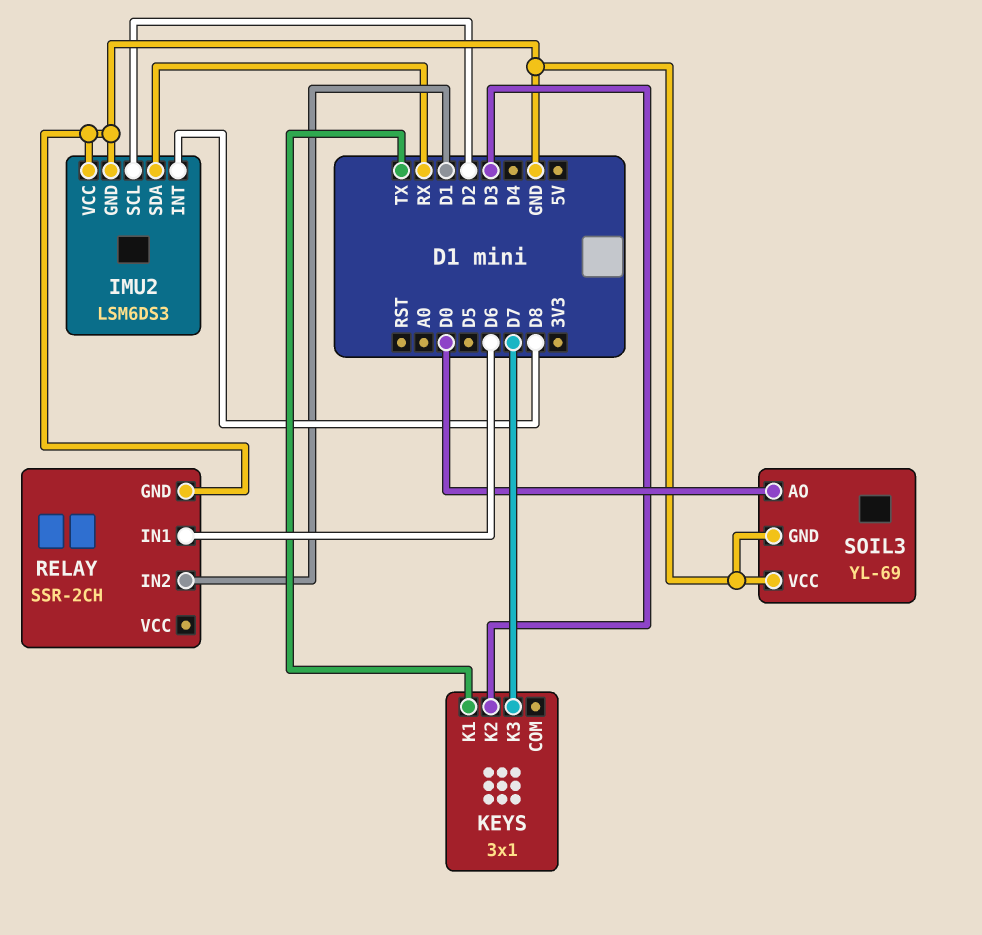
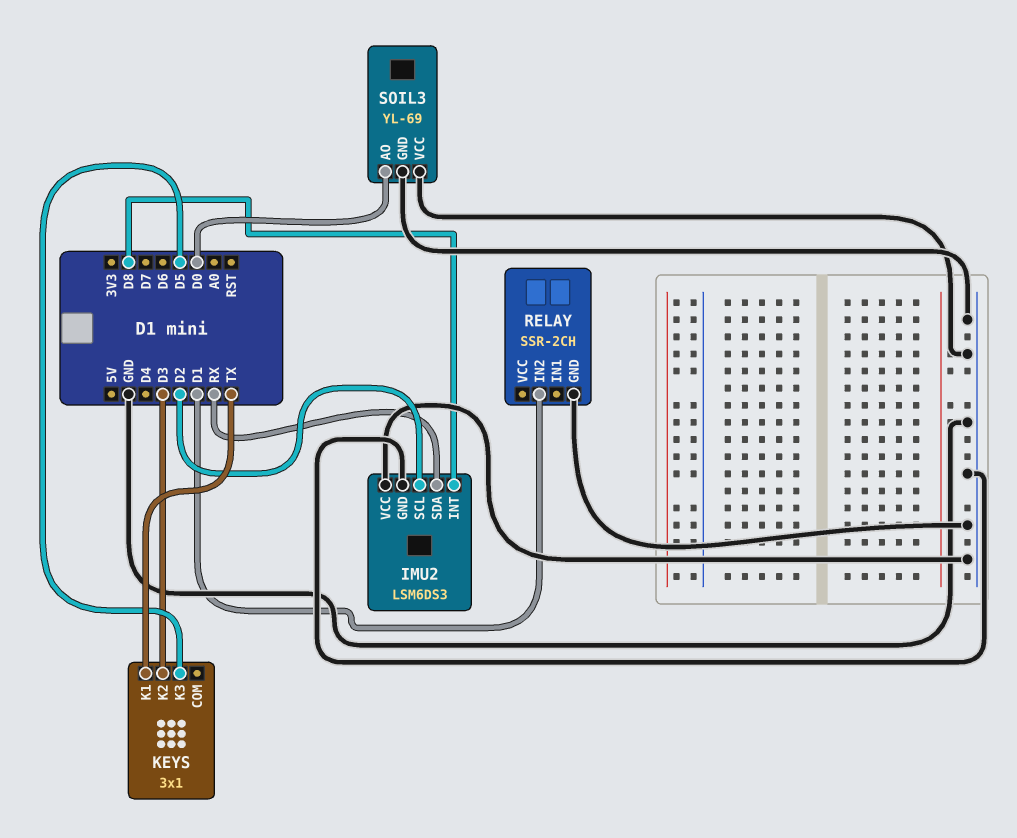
KEYS pin K3: D7 -> D5
RELAY pin IN1: D6 -> none

